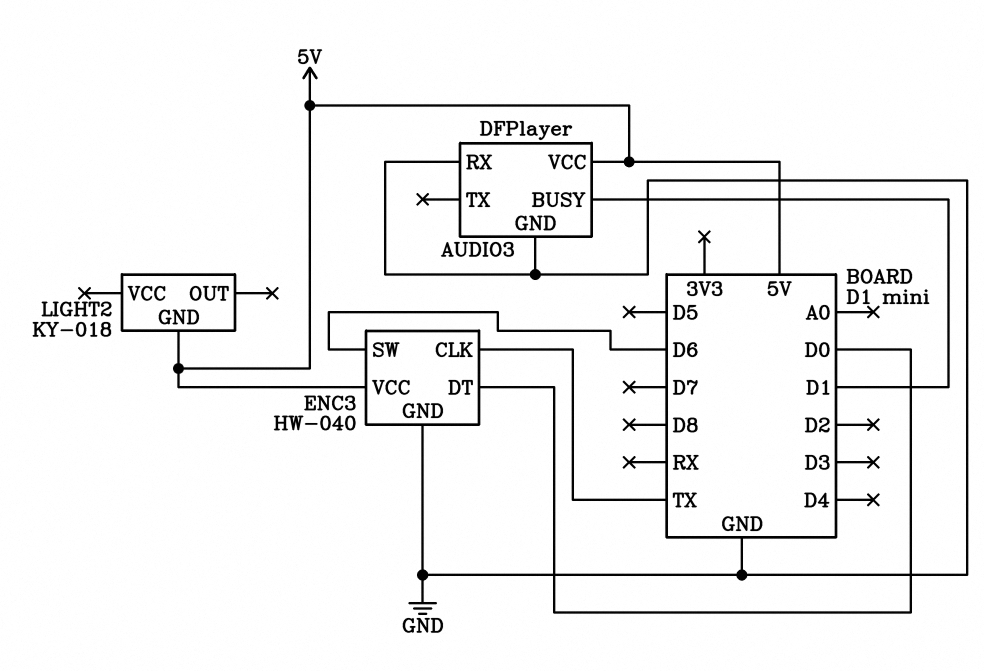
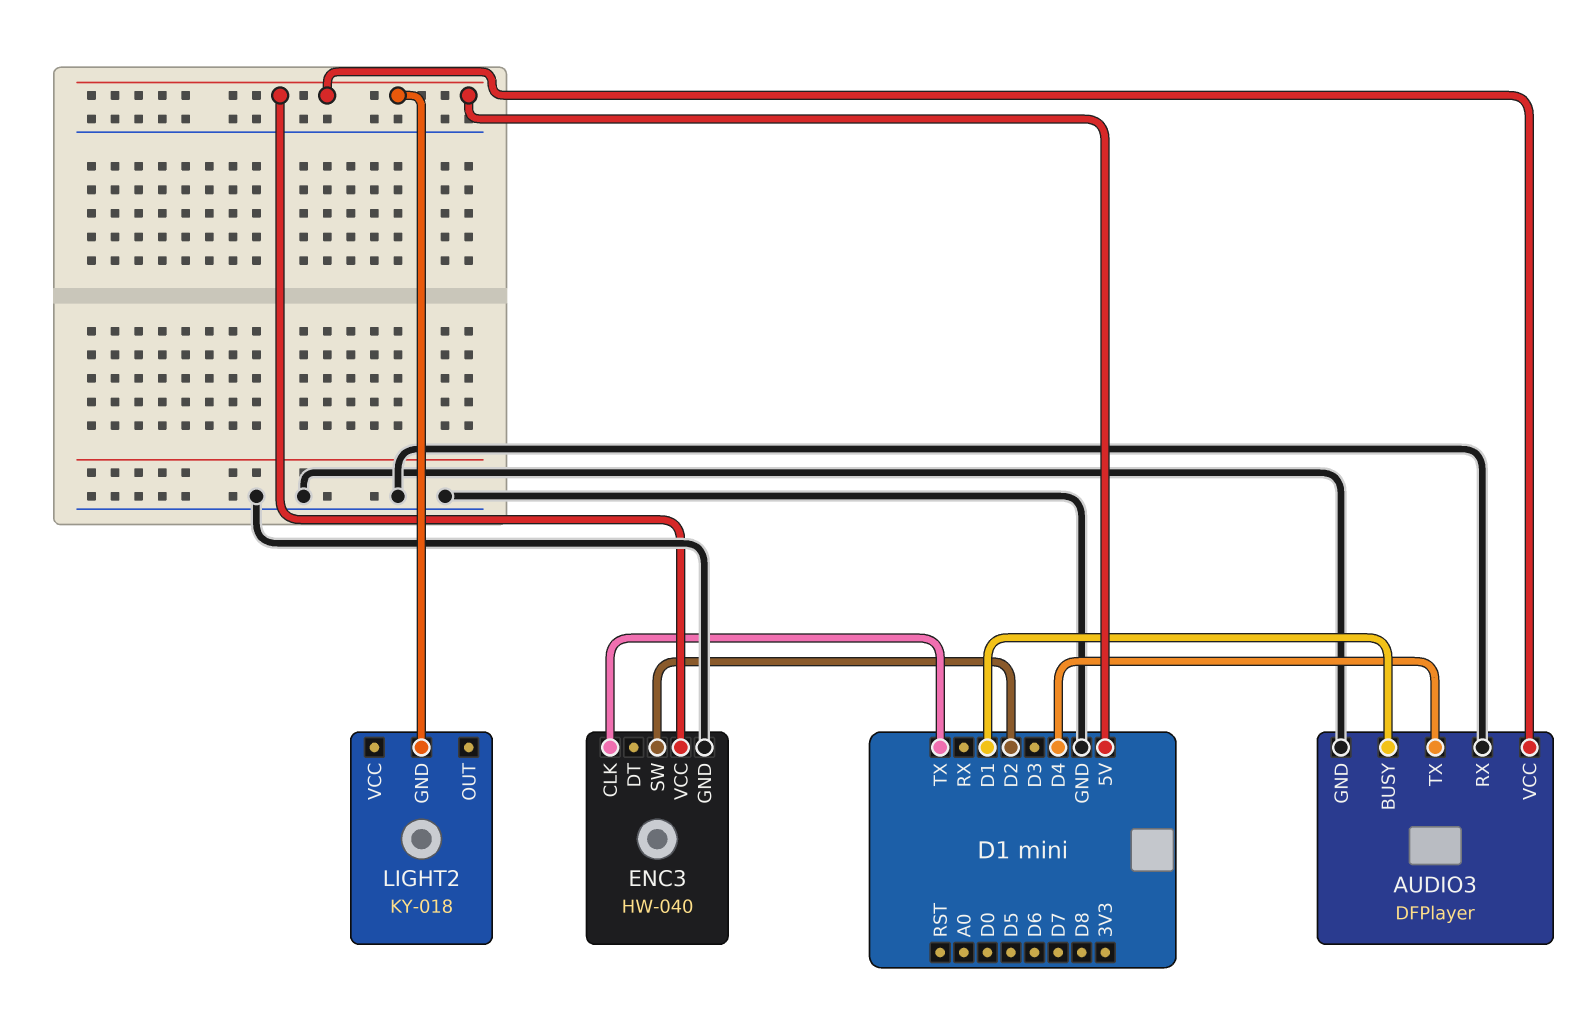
AUDIO3 pin TX: none -> D4
ENC3 pin DT: D0 -> none
ENC3 pin SW: D6 -> D2

